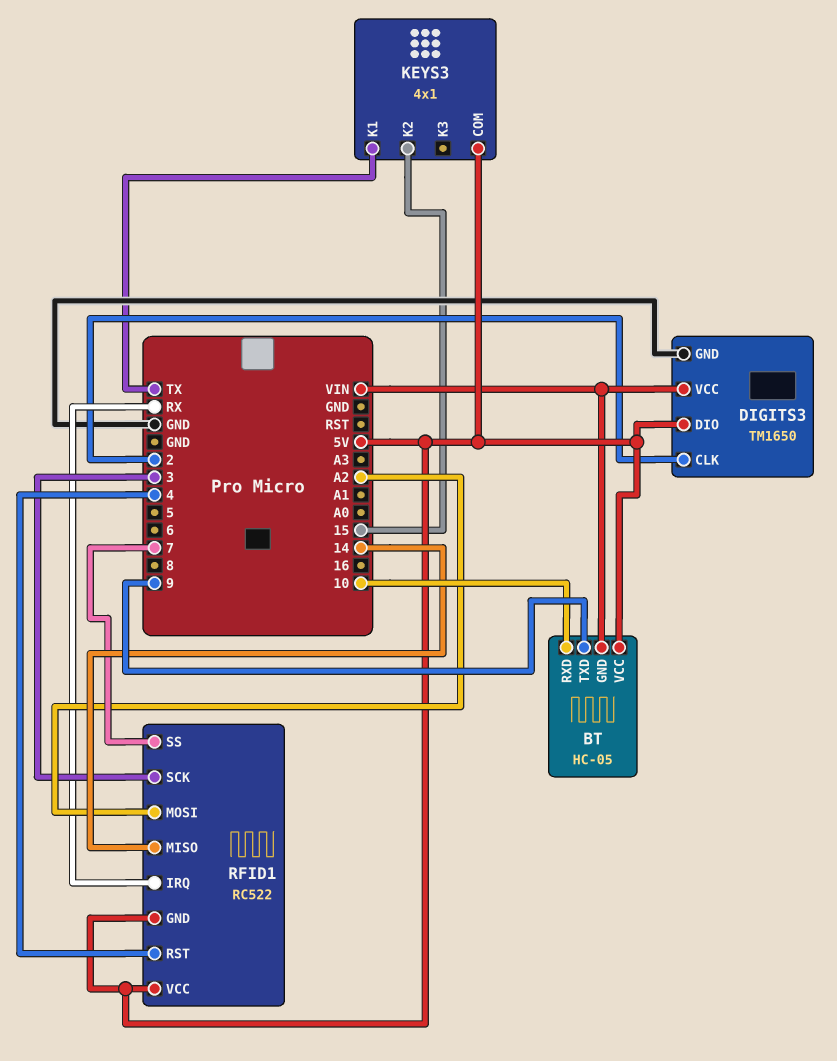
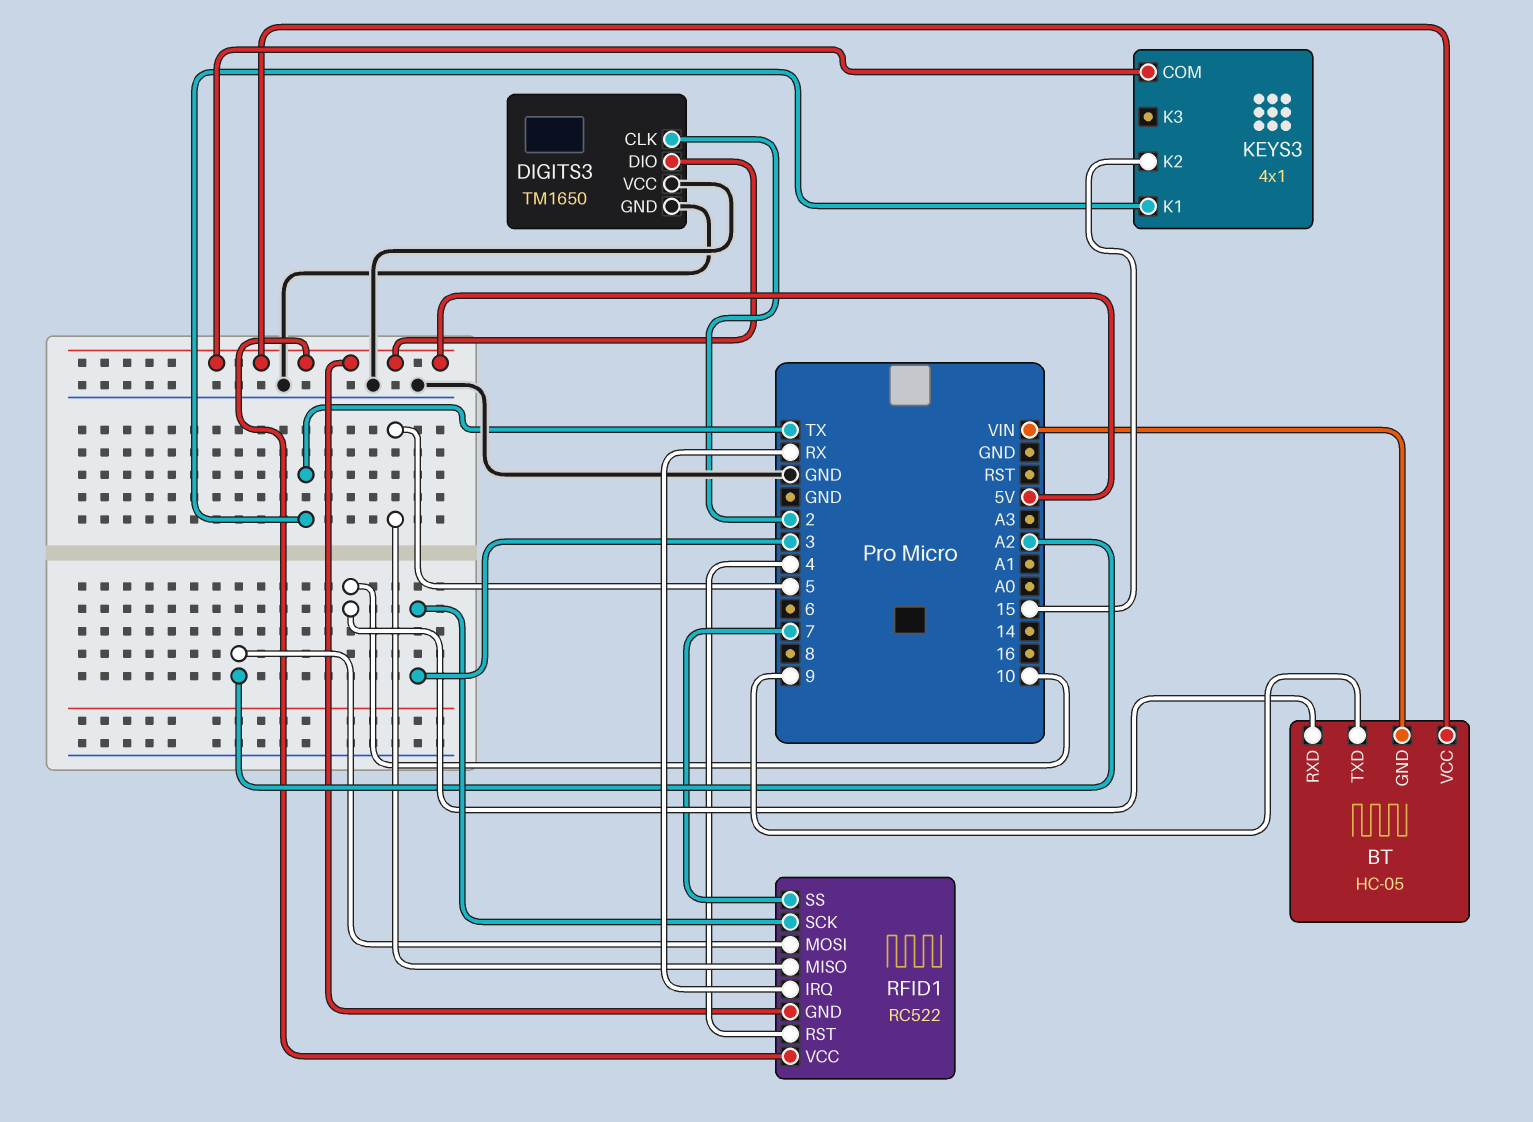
DIGITS3 pin VCC: VIN -> GND
RFID1 pin MISO: 14 -> 5

